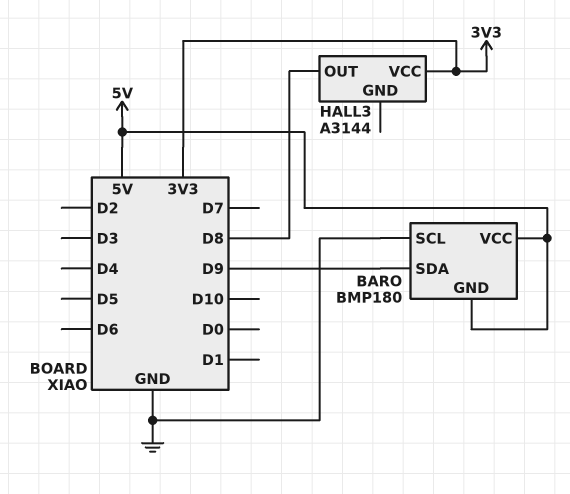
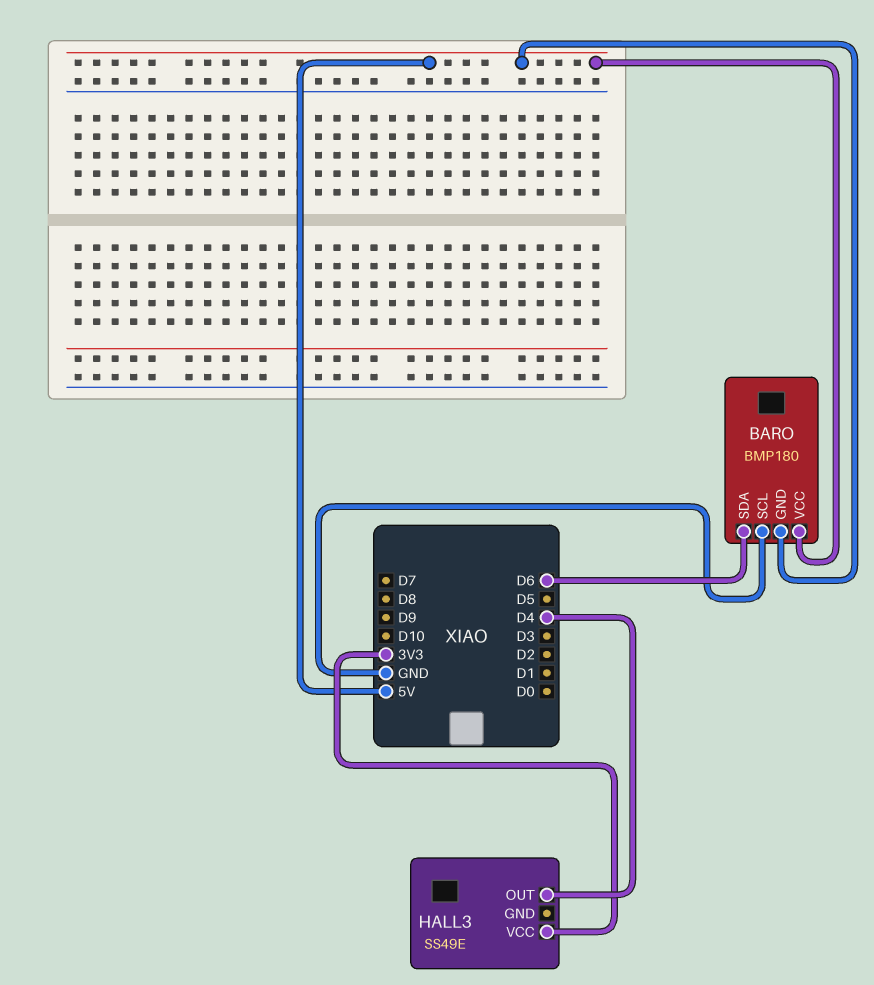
BARO pin SDA: D9 -> D6
HALL3: A3144 -> SS49E
HALL3 pin OUT: D8 -> D4

